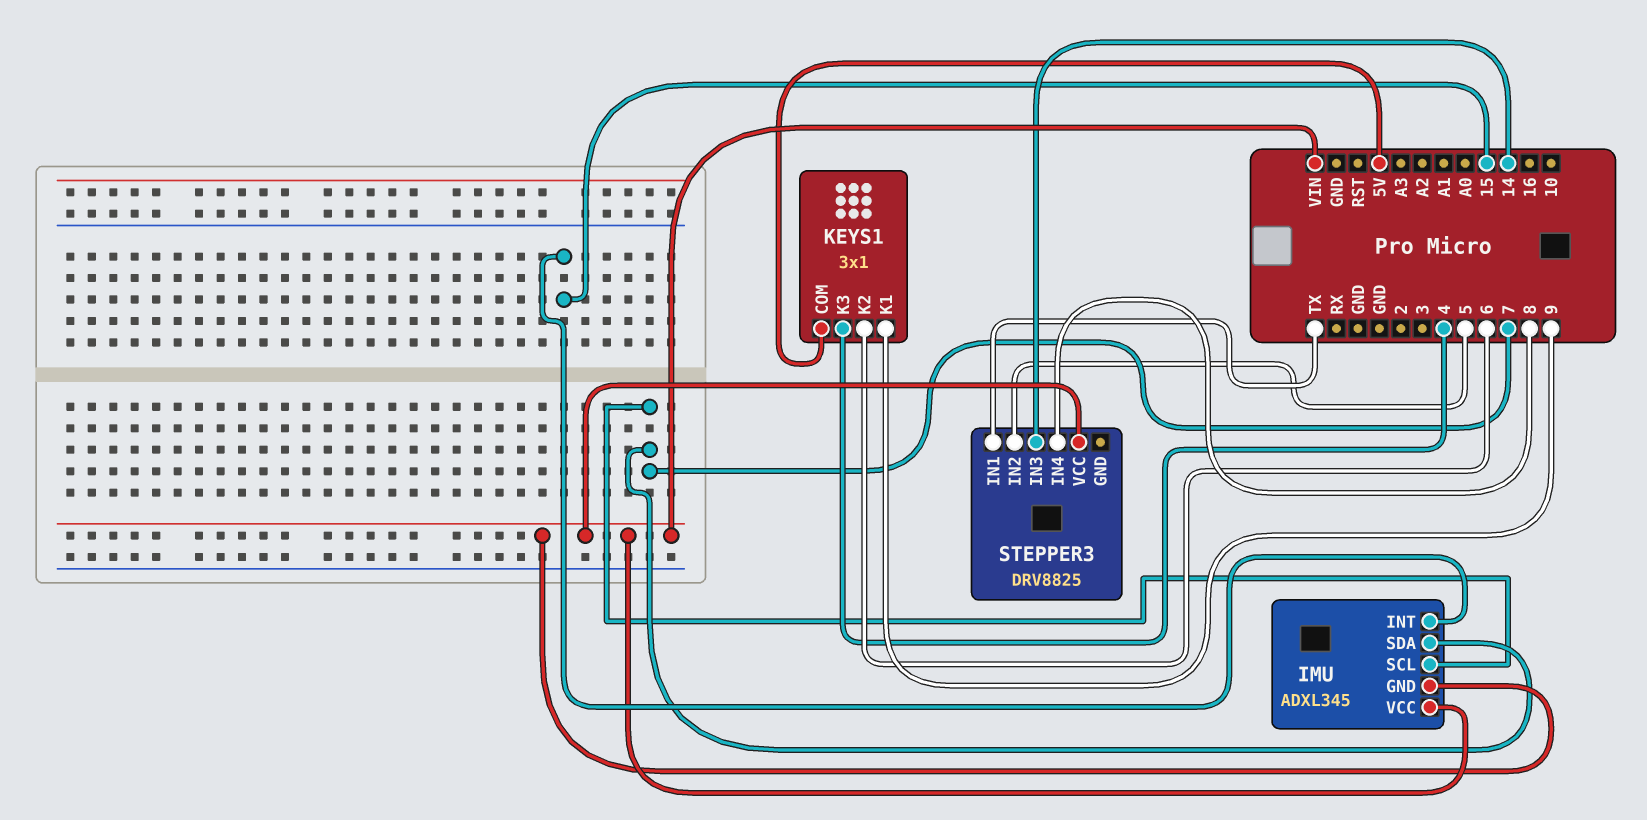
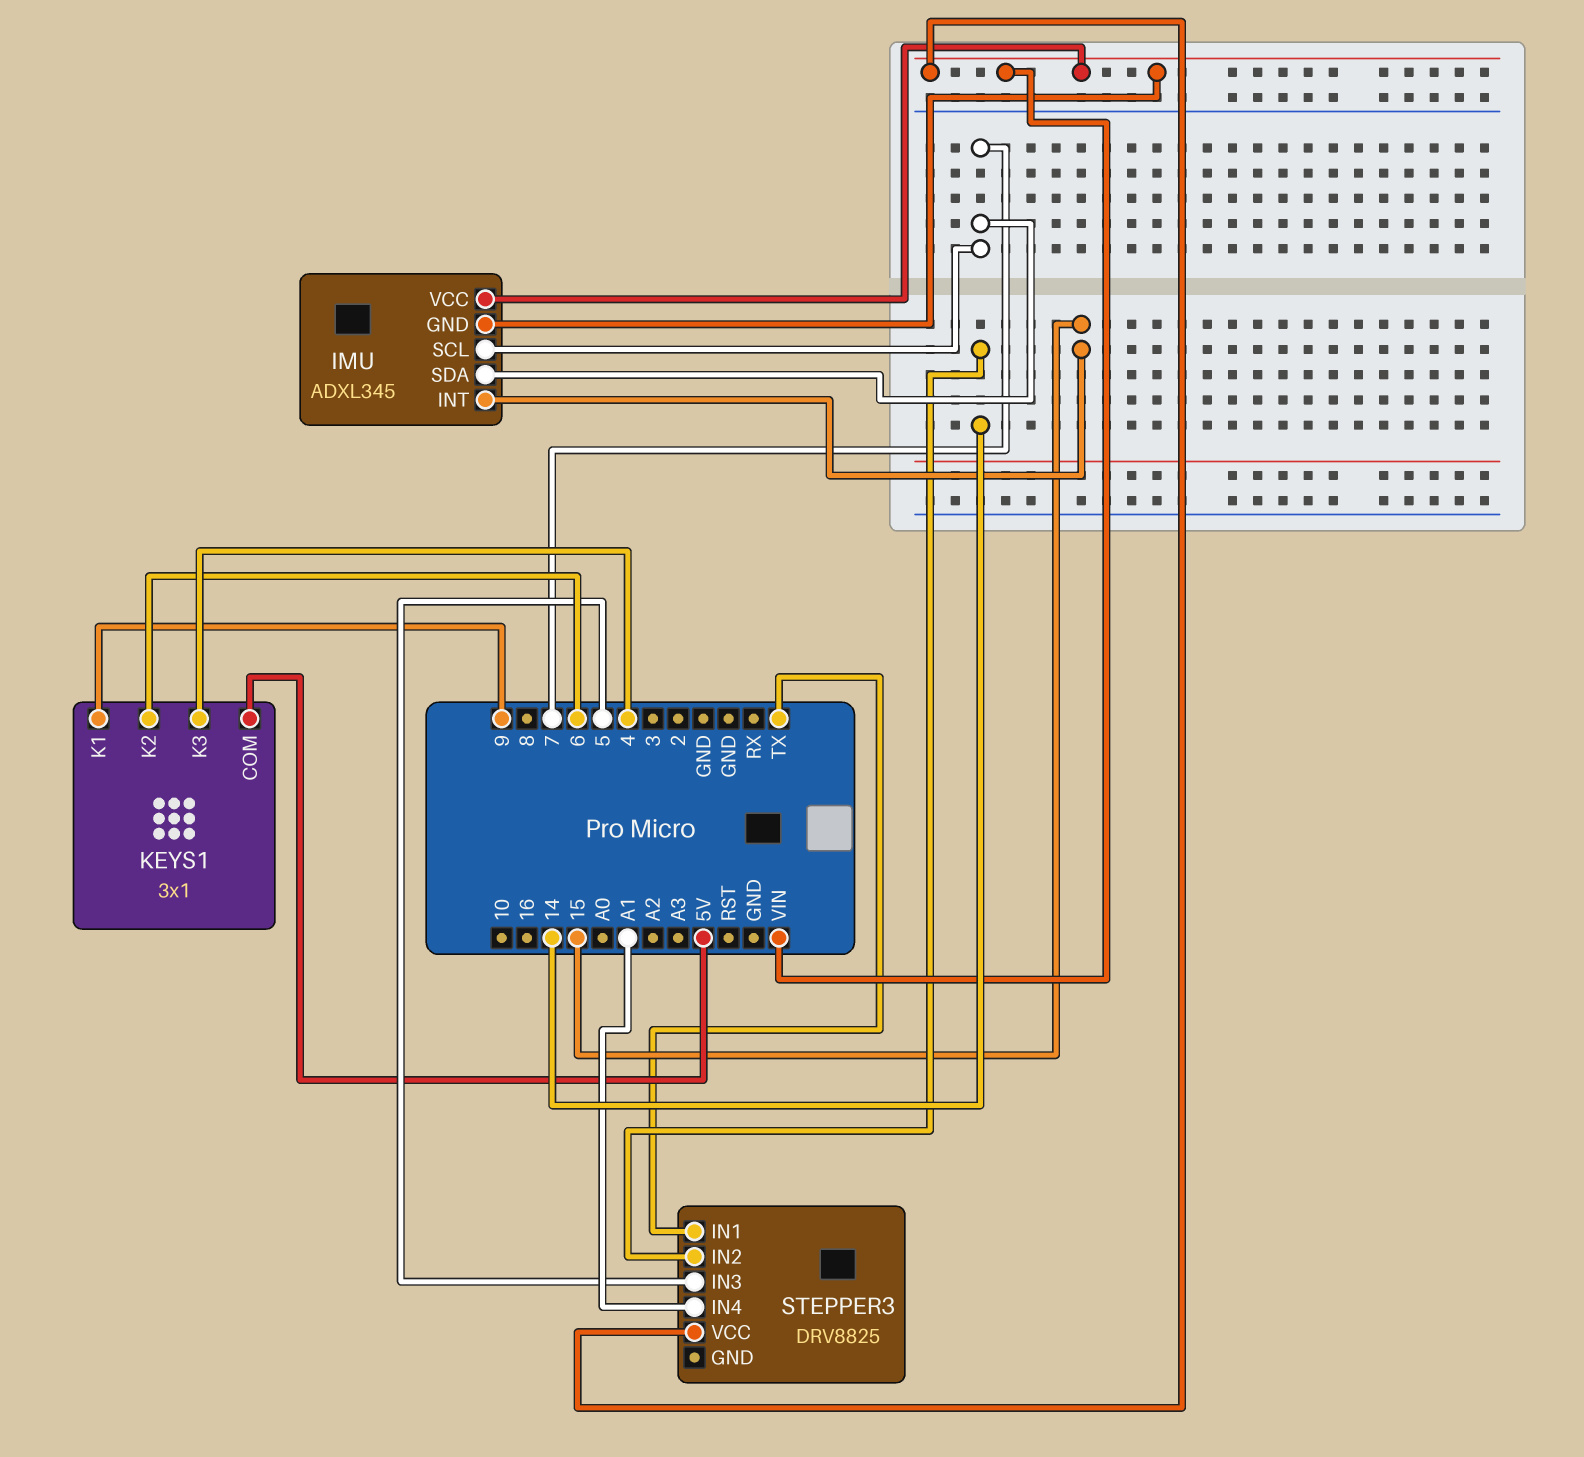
STEPPER3 pin IN2: 5 -> 14
STEPPER3 pin IN3: 14 -> 5
STEPPER3 pin IN4: 8 -> A1

